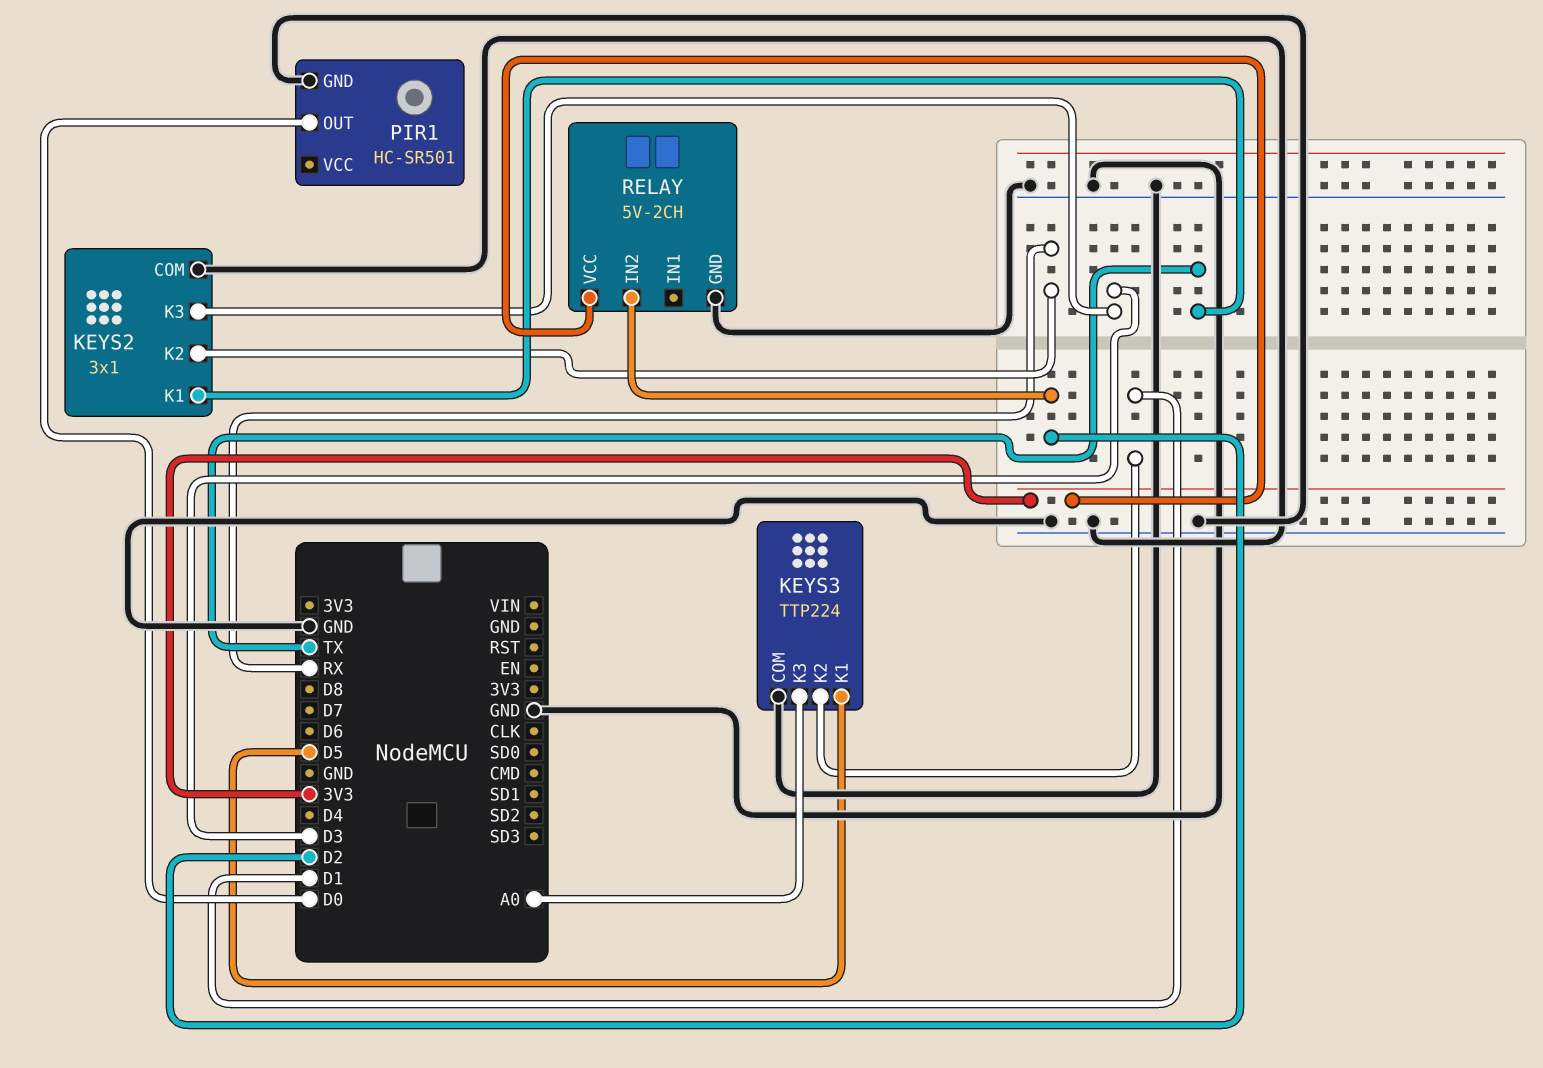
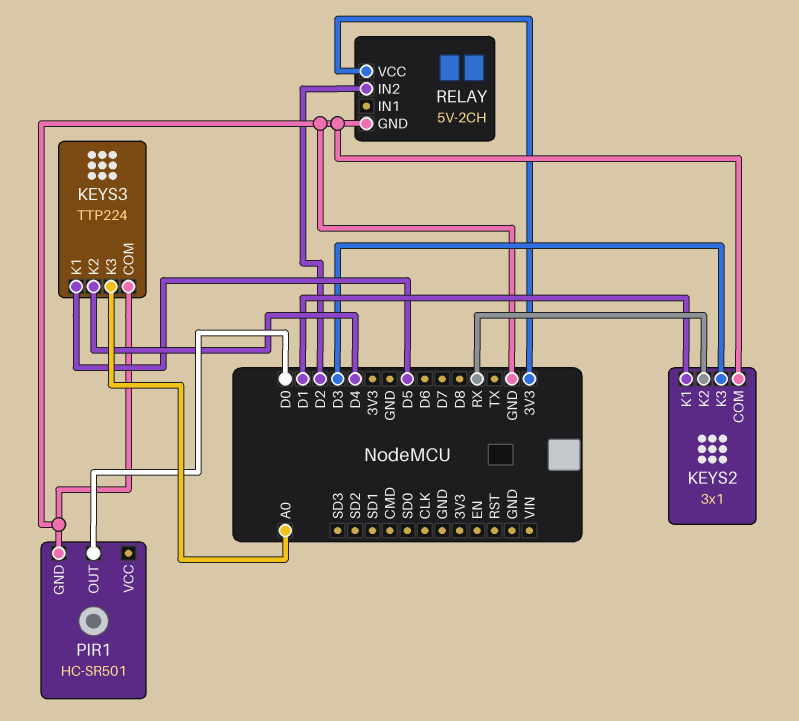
KEYS2 pin K1: TX -> D1
KEYS3 pin K2: D1 -> D4

